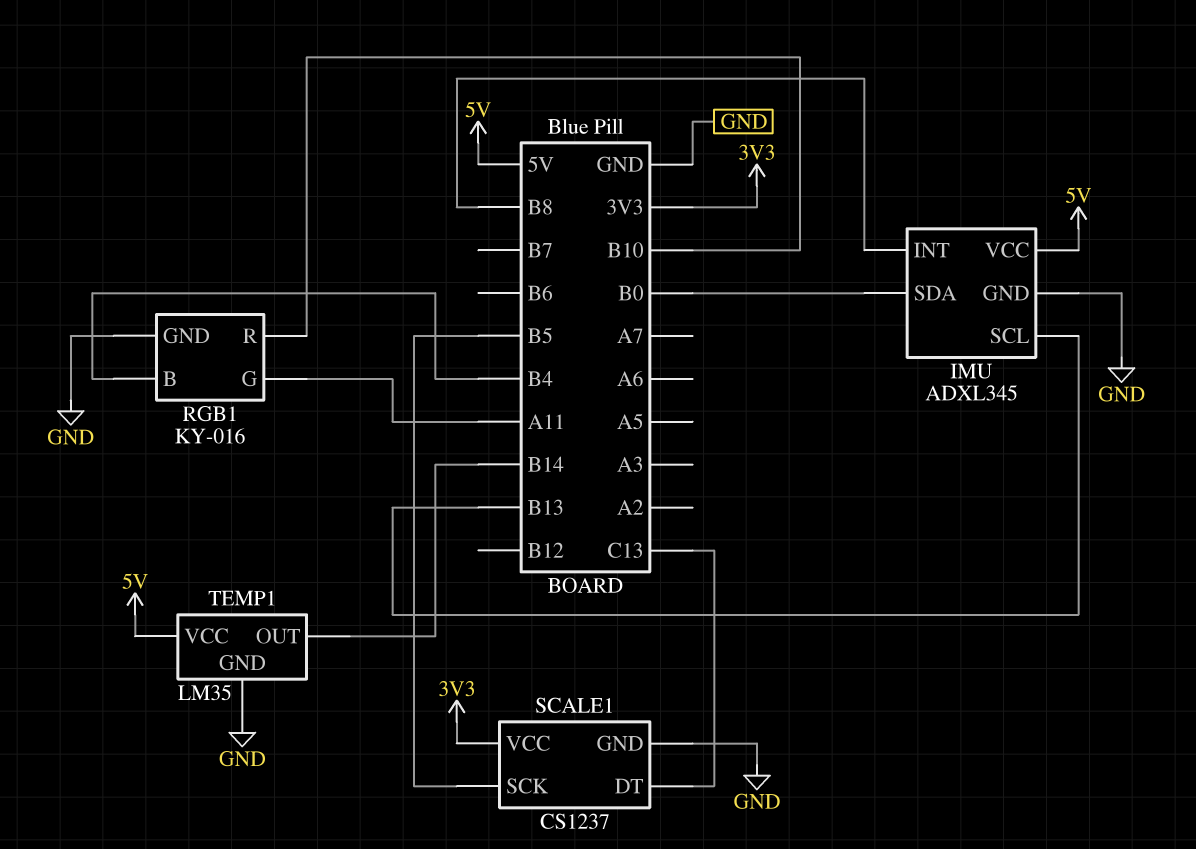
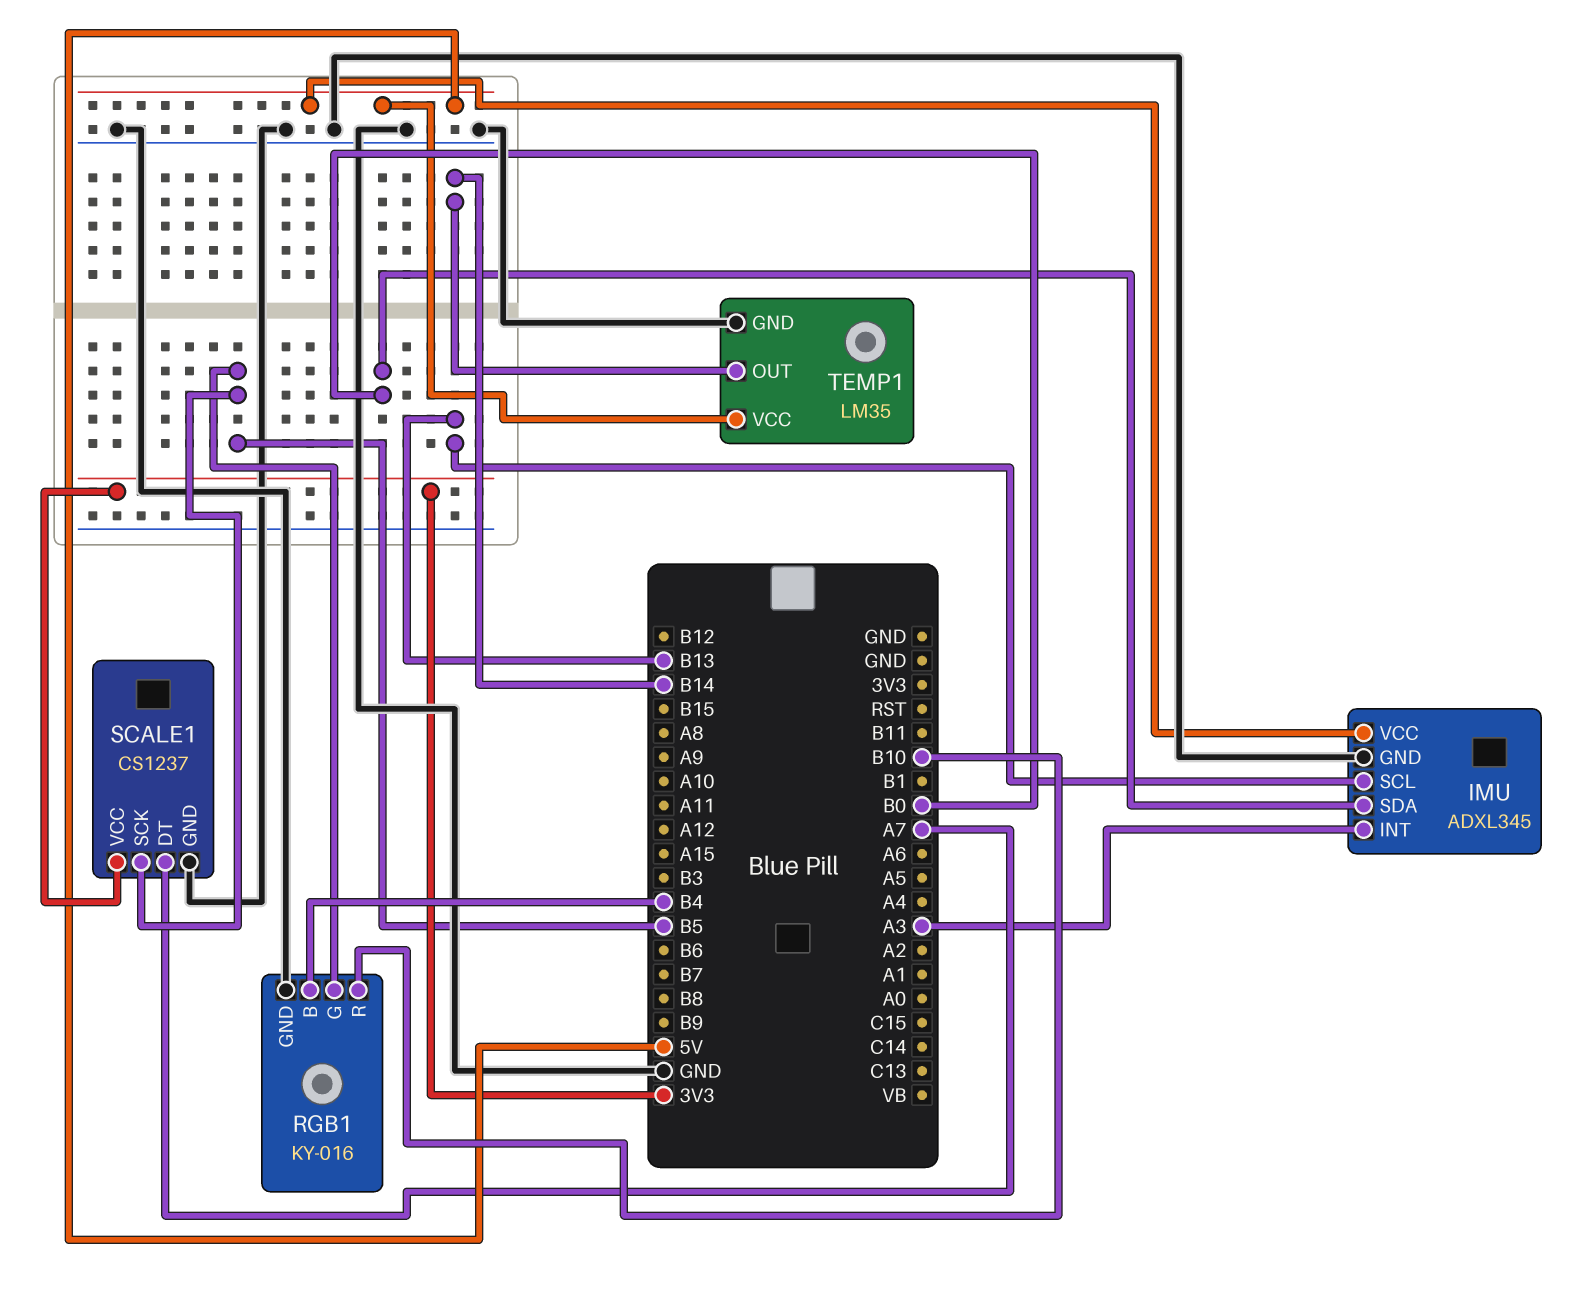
IMU pin INT: B8 -> A3
RGB1 pin G: A11 -> B5
SCALE1 pin DT: C13 -> A7

